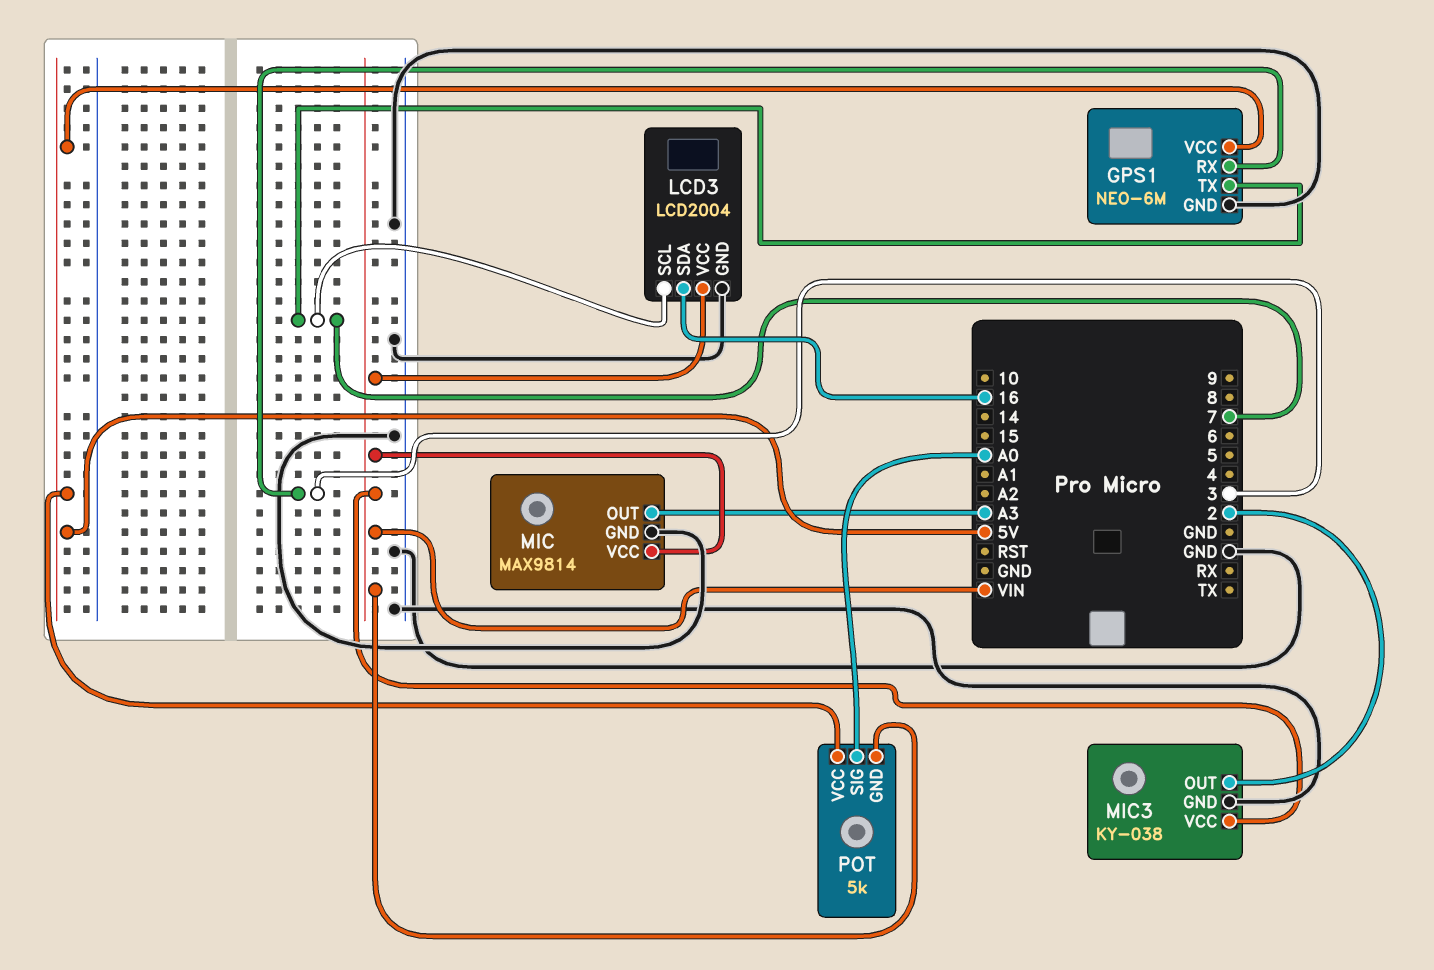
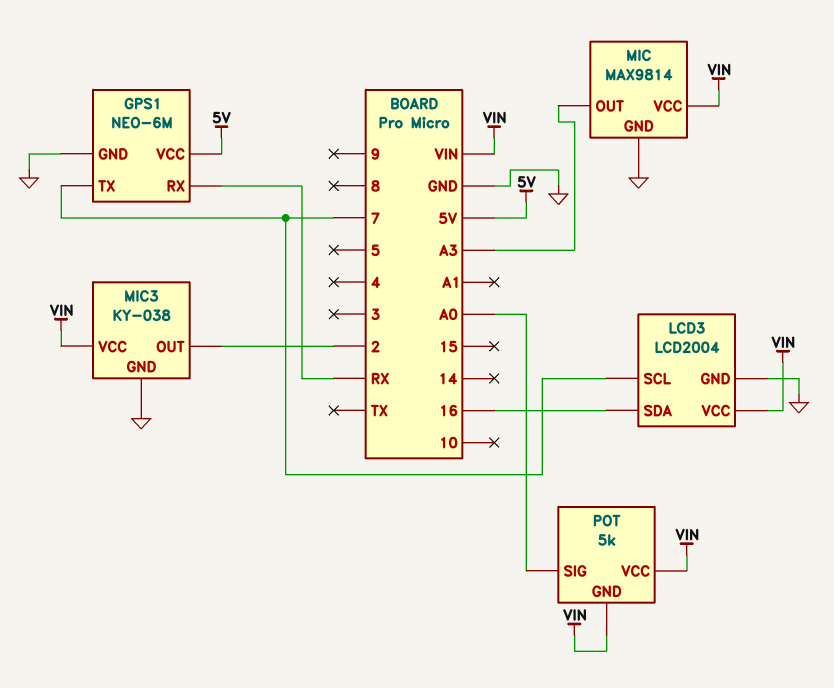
GPS1 pin RX: 3 -> RX
POT pin VCC: 5V -> VIN

